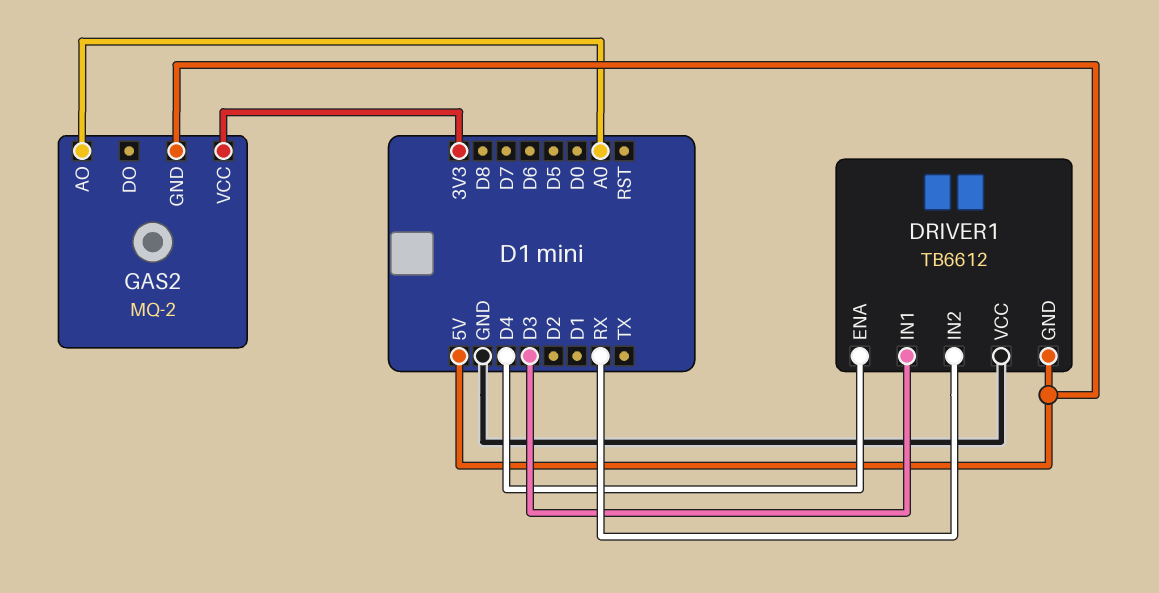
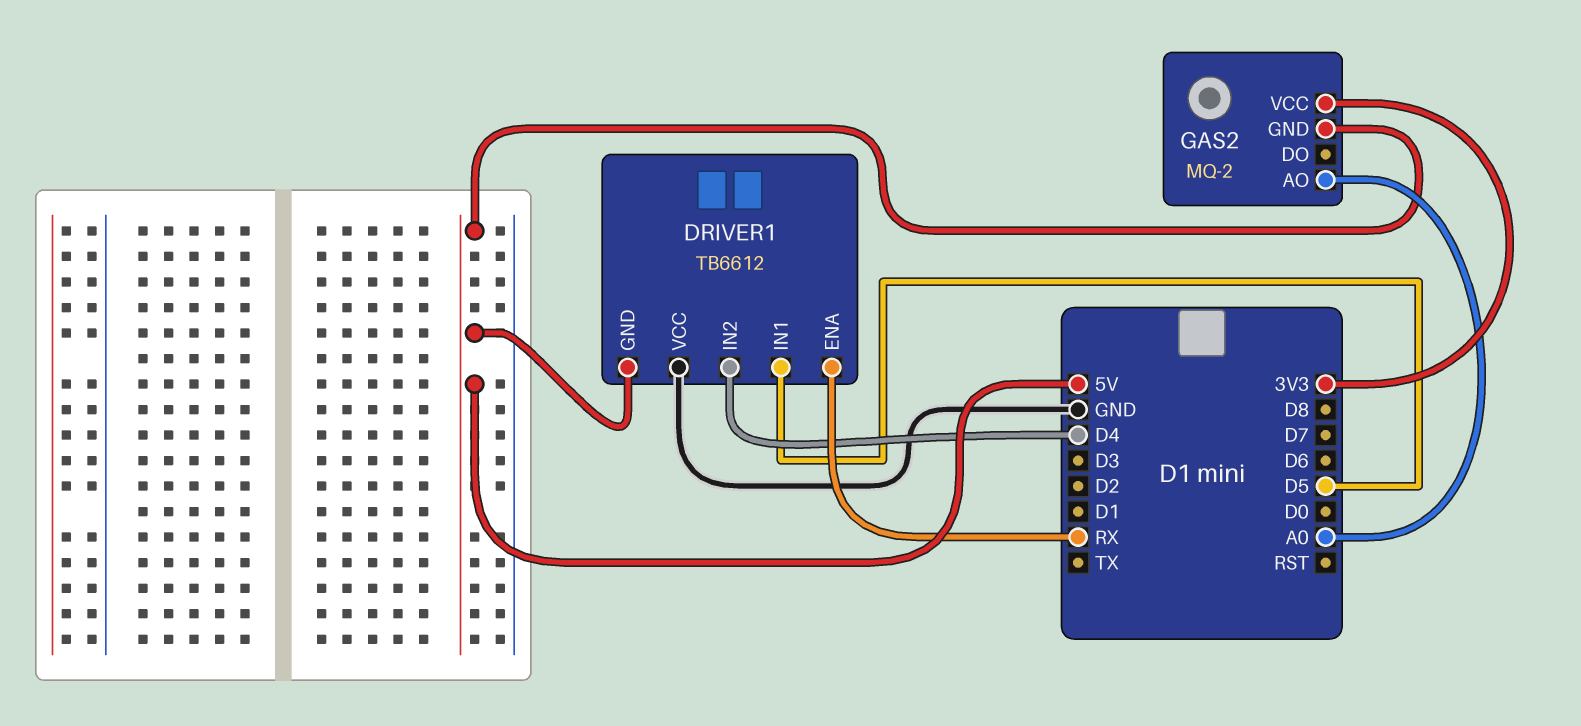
DRIVER1 pin ENA: D4 -> RX
DRIVER1 pin IN1: D3 -> D5
DRIVER1 pin IN2: RX -> D4

